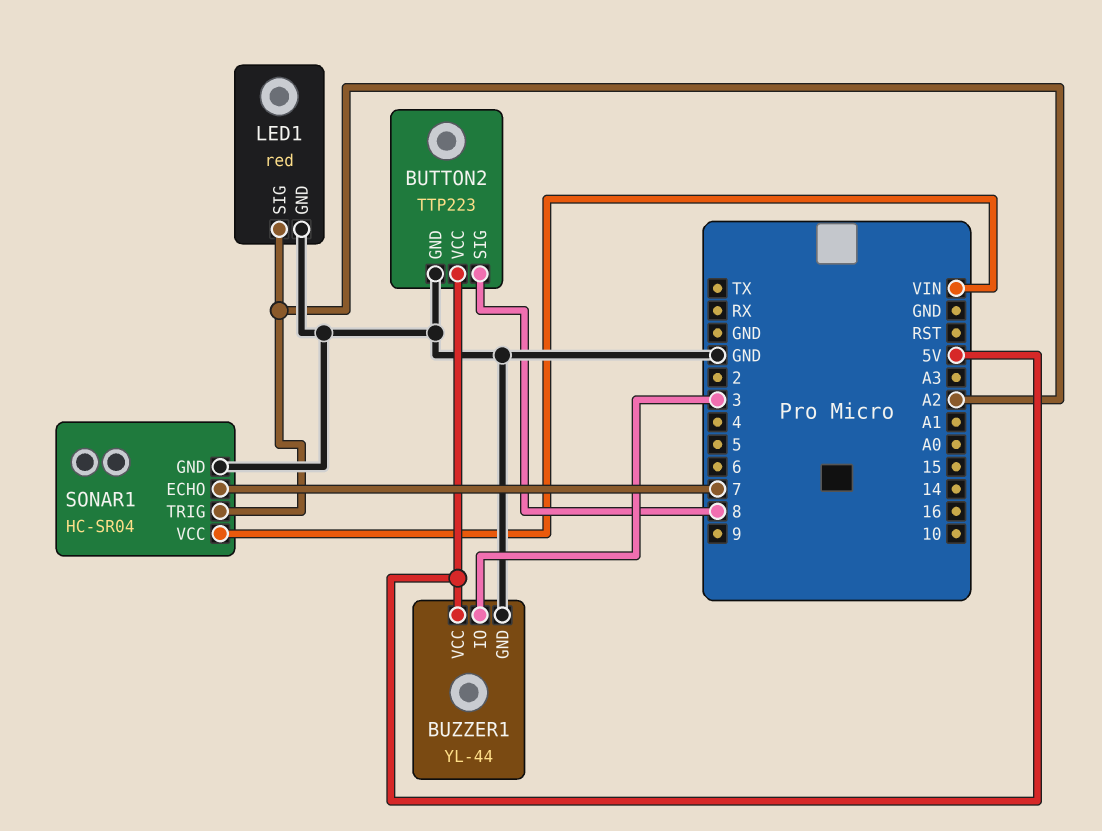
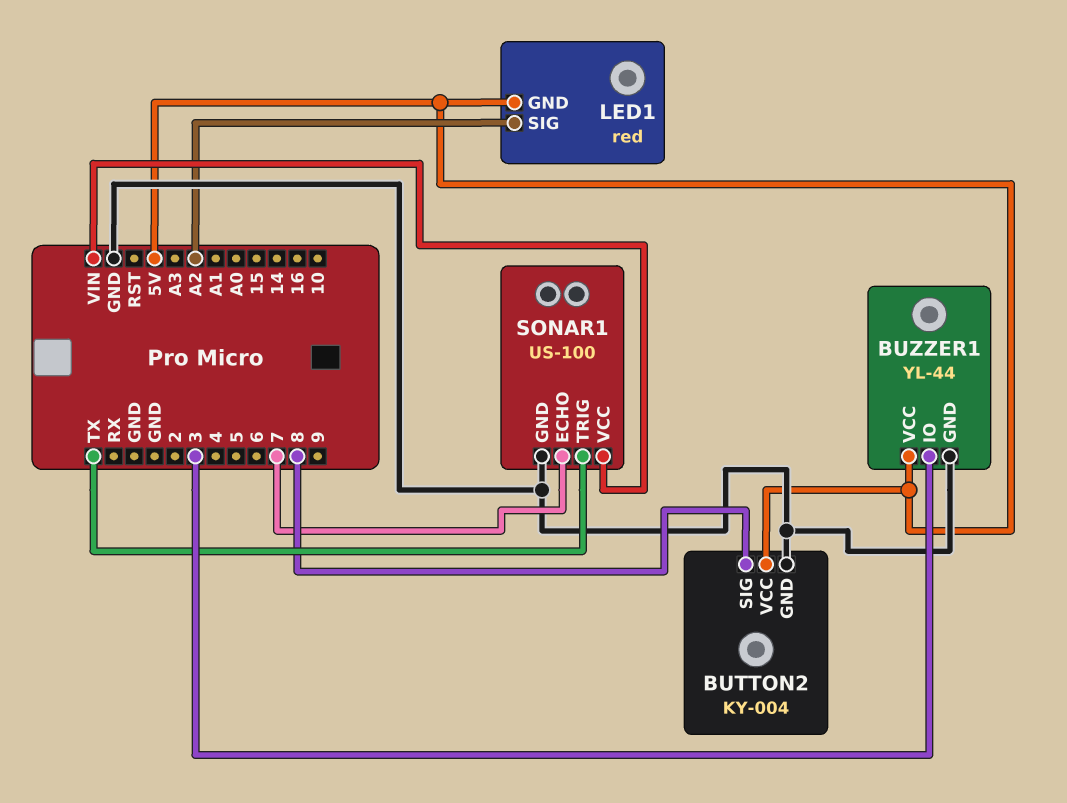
BUTTON2: TTP223 -> KY-004
LED1 pin GND: GND -> 5V
SONAR1: HC-SR04 -> US-100
SONAR1 pin TRIG: A2 -> TX

